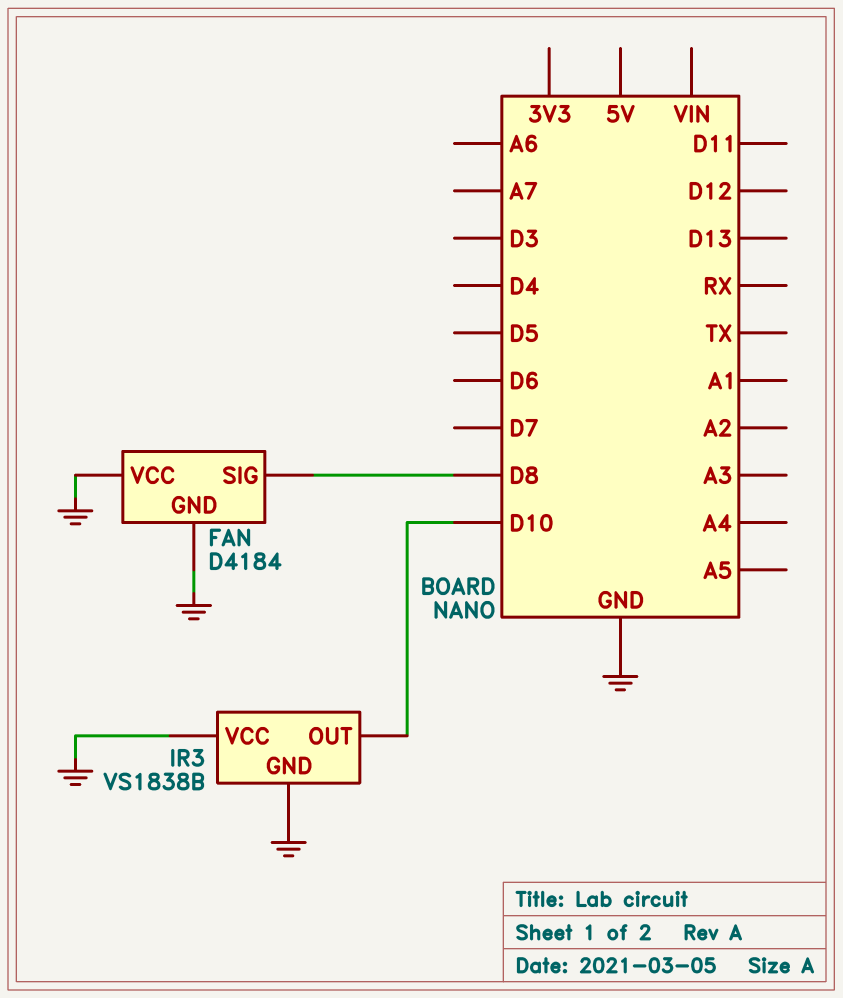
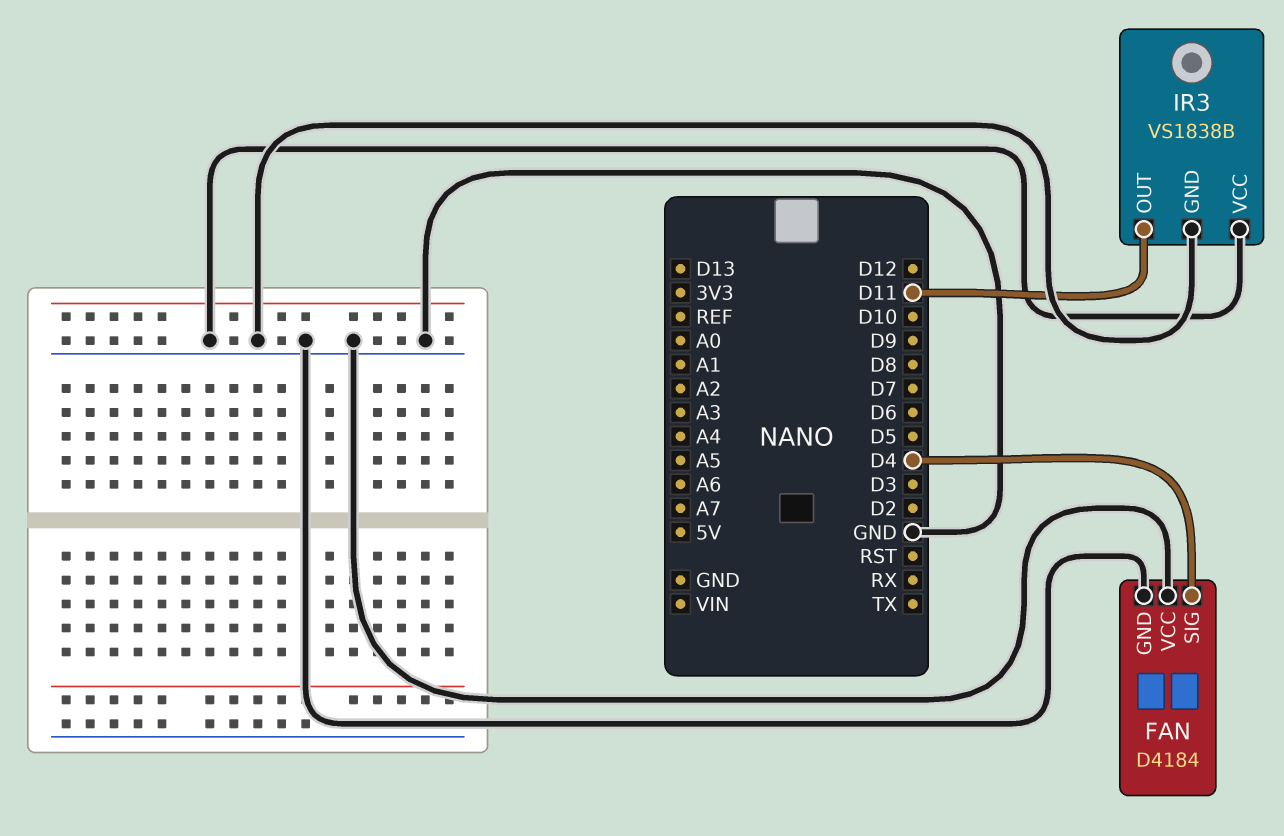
FAN pin SIG: D8 -> D4
IR3 pin OUT: D10 -> D11

